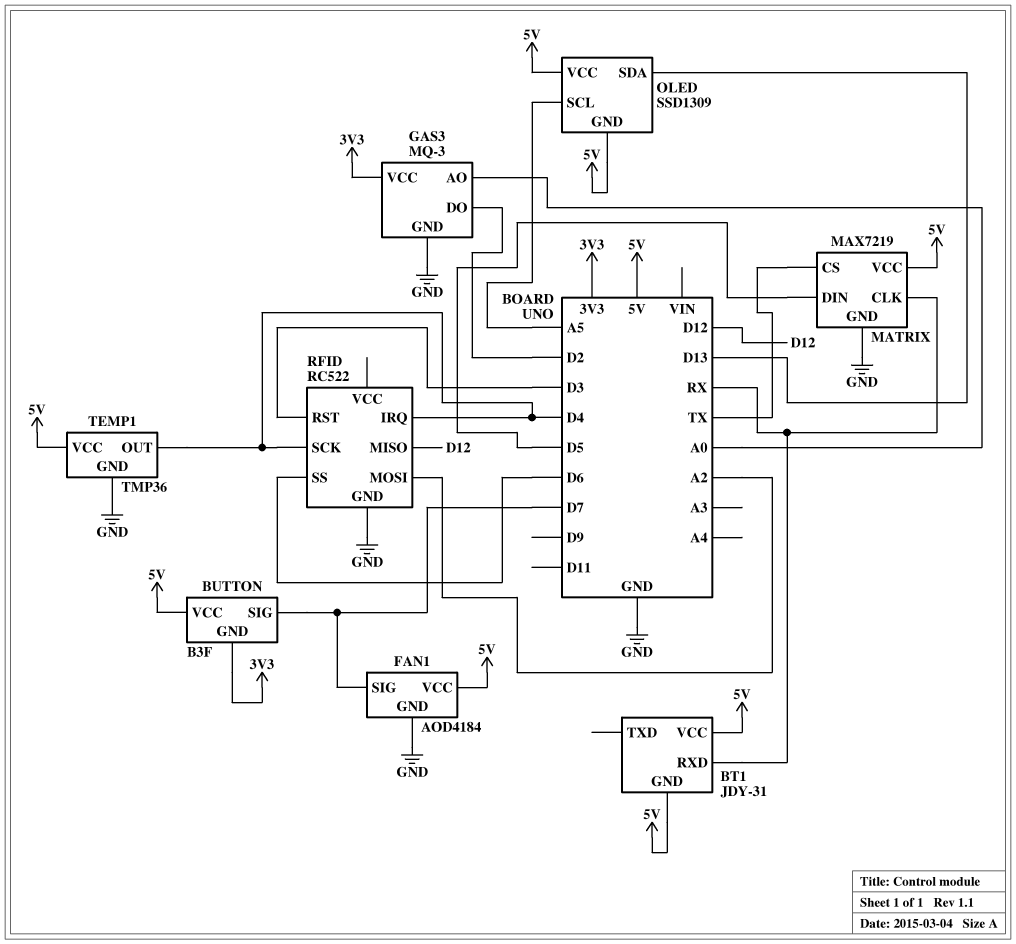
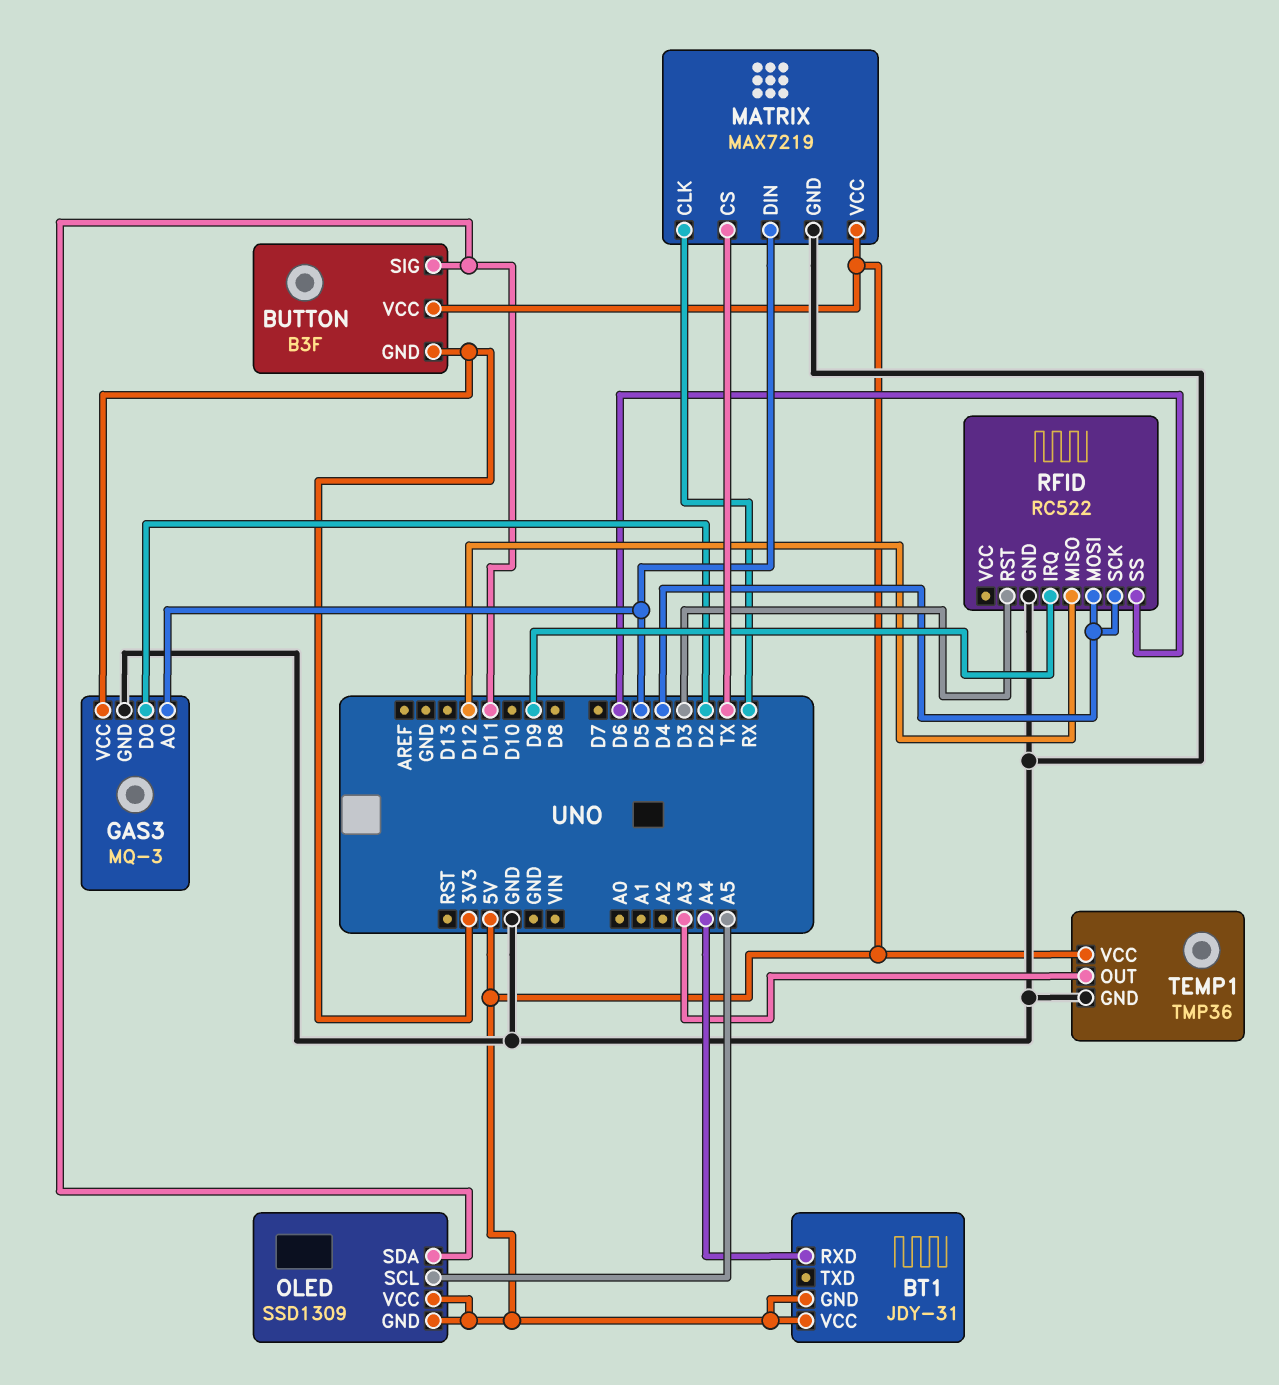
BT1 pin RXD: RX -> A4
BUTTON pin SIG: D7 -> D11
FAN1: AOD4184 -> none
FAN1 pin GND: GND -> none
FAN1 pin SIG: D7 -> none
FAN1 pin VCC: 5V -> none
GAS3 pin AO: A0 -> D5
OLED pin SDA: D13 -> D11
RFID pin IRQ: D4 -> D9
RFID pin MOSI: A2 -> D4
TEMP1 pin OUT: D4 -> A3

